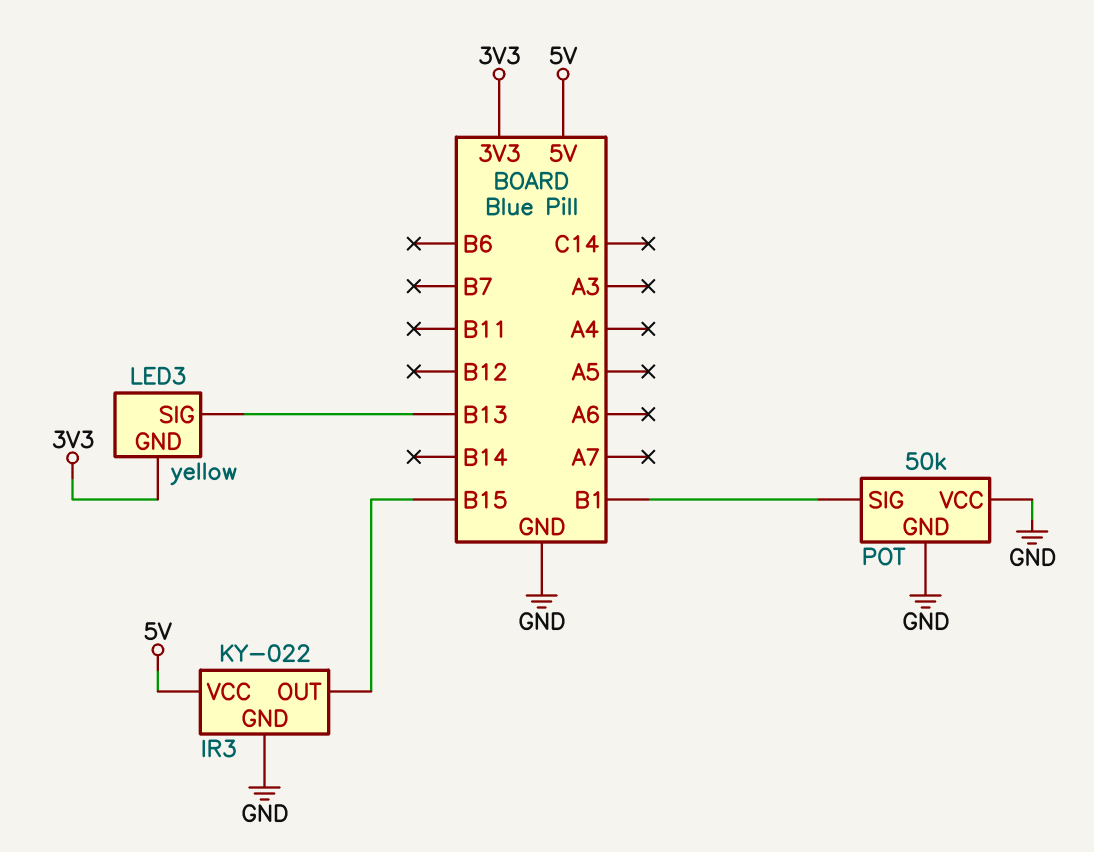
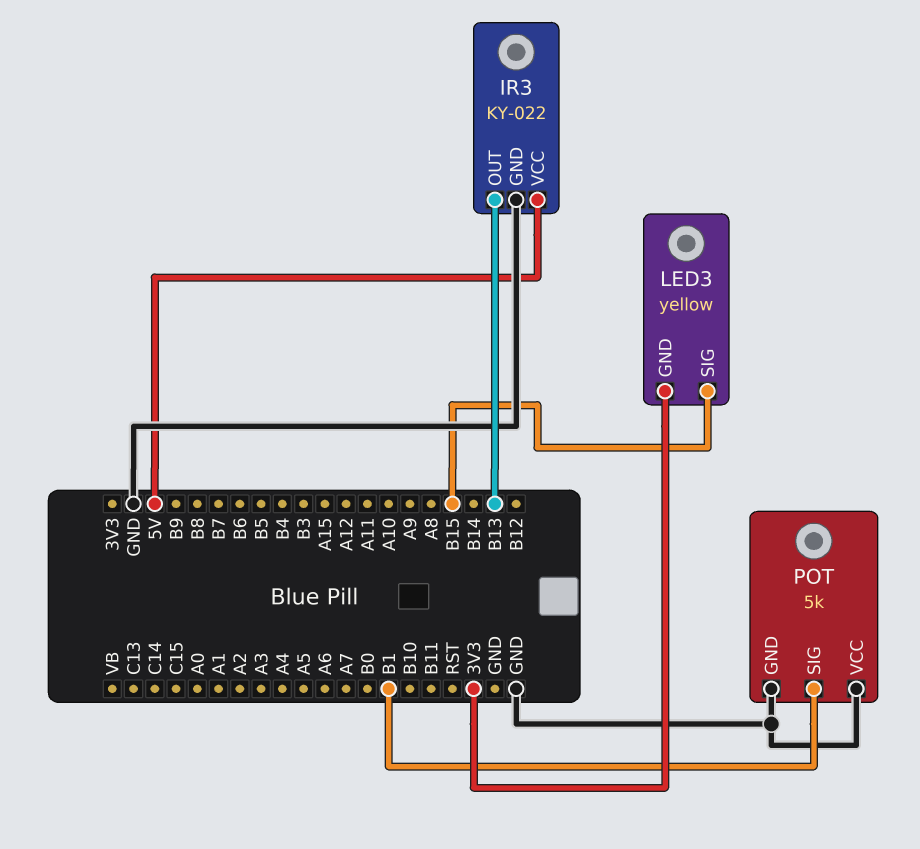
IR3 pin OUT: B15 -> B13
LED3 pin SIG: B13 -> B15
POT: 50k -> 5k

